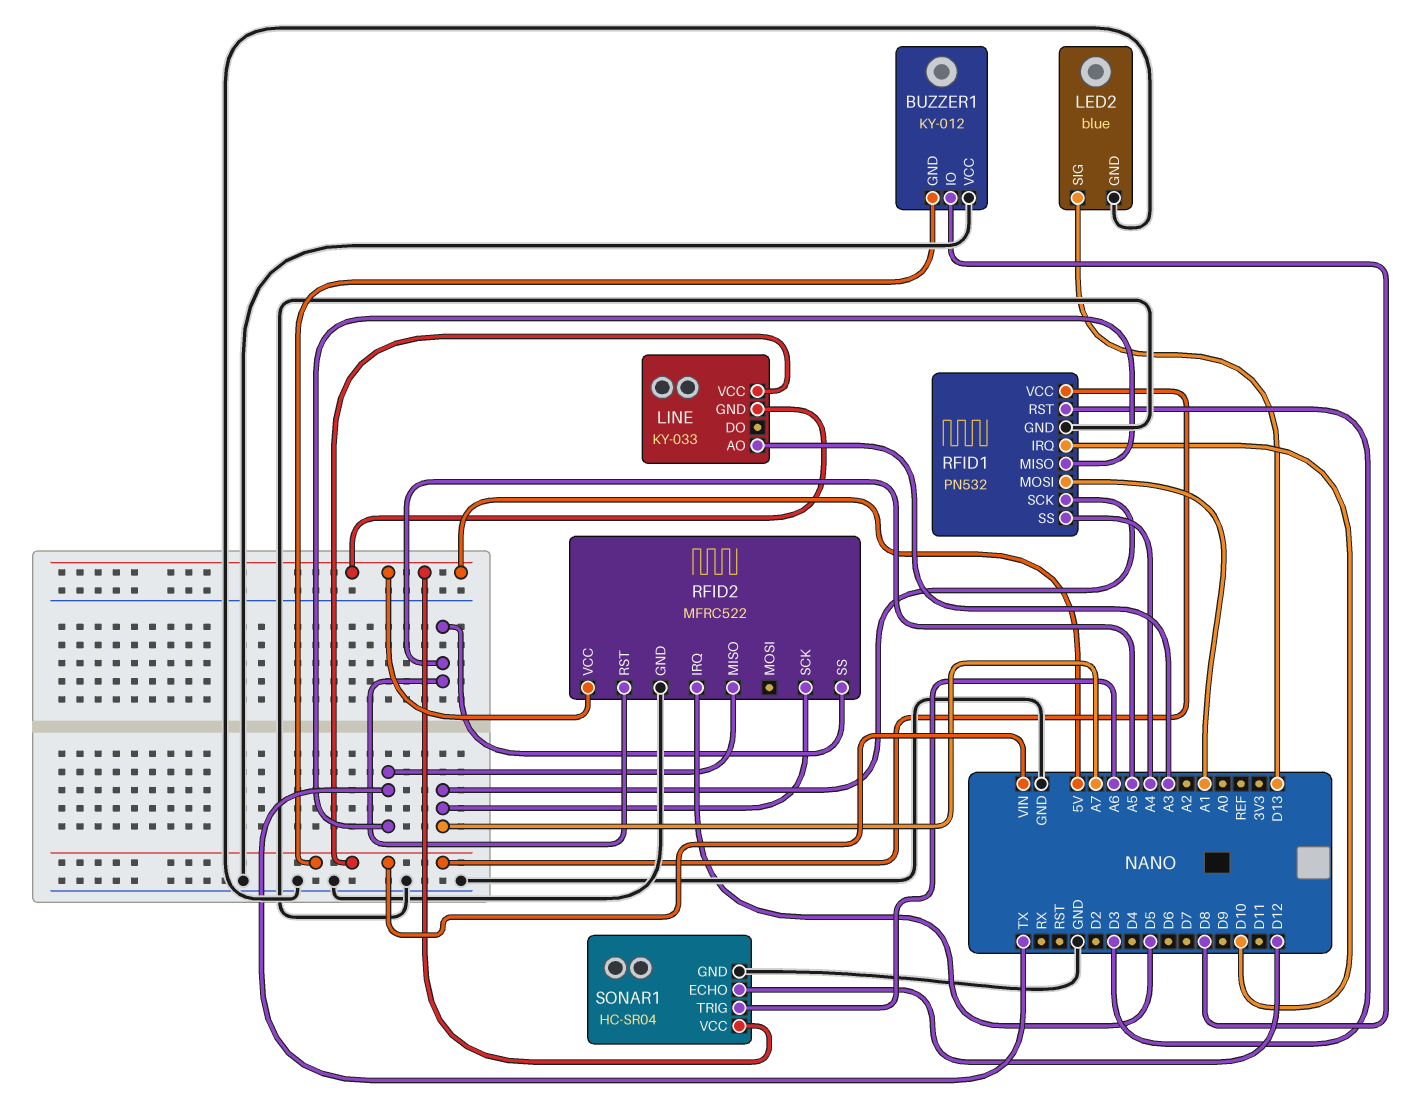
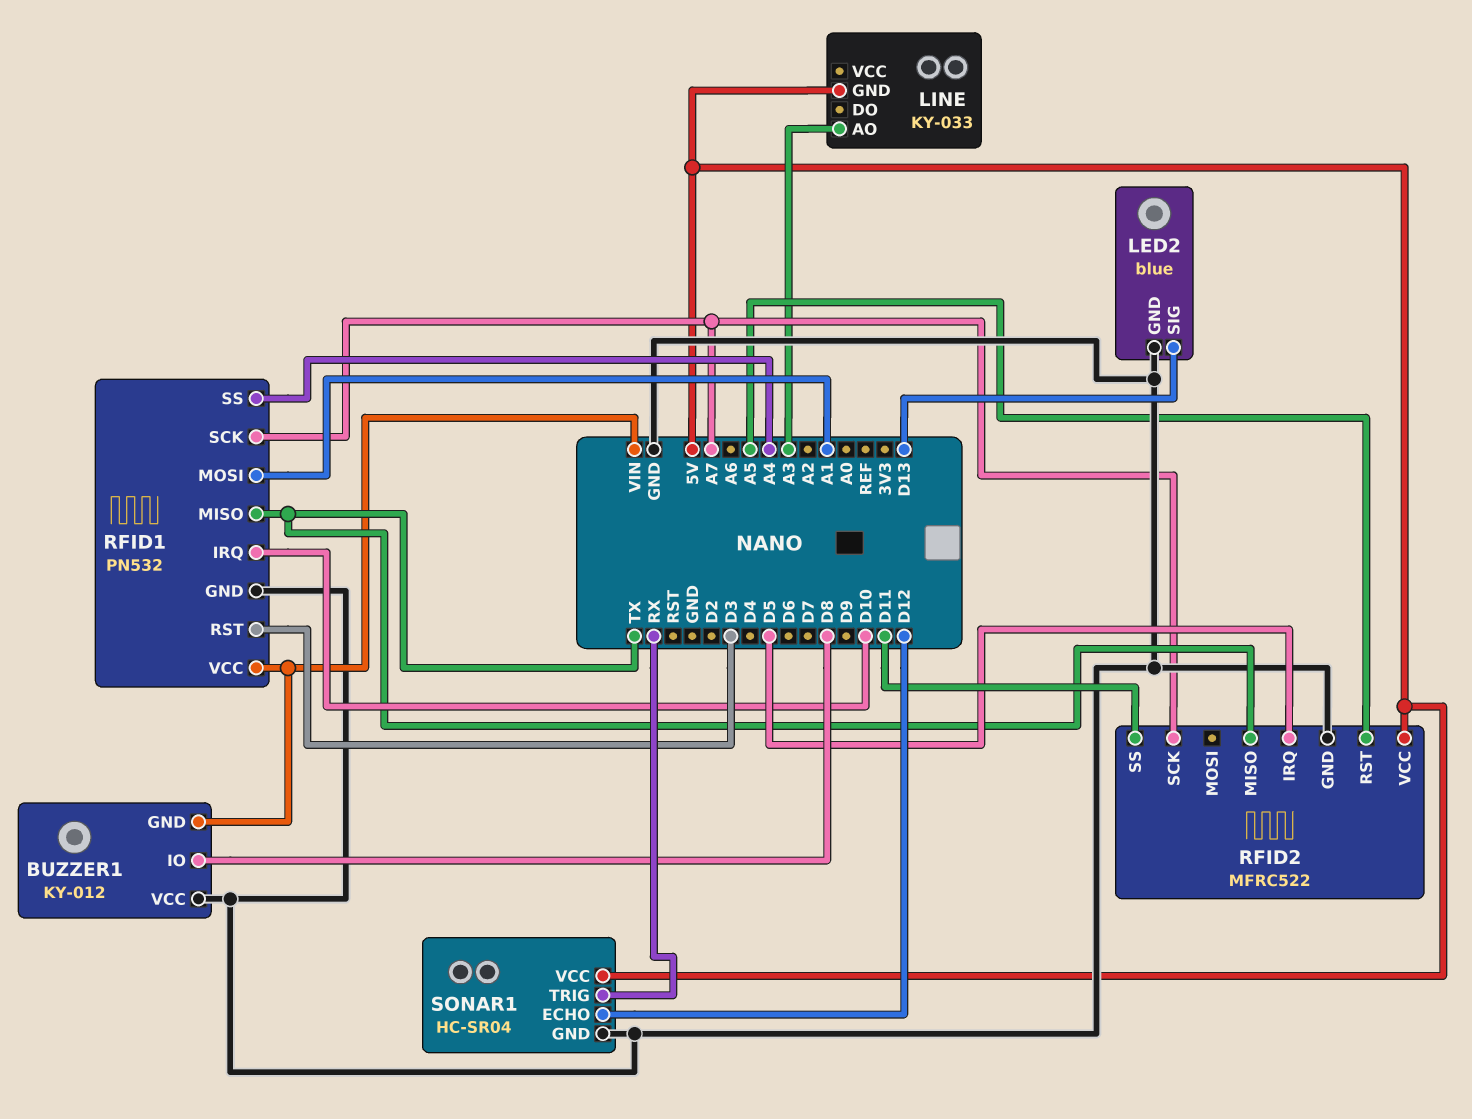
LINE pin VCC: VIN -> none
RFID2 pin SS: A5 -> D11
SONAR1 pin TRIG: A6 -> RX

